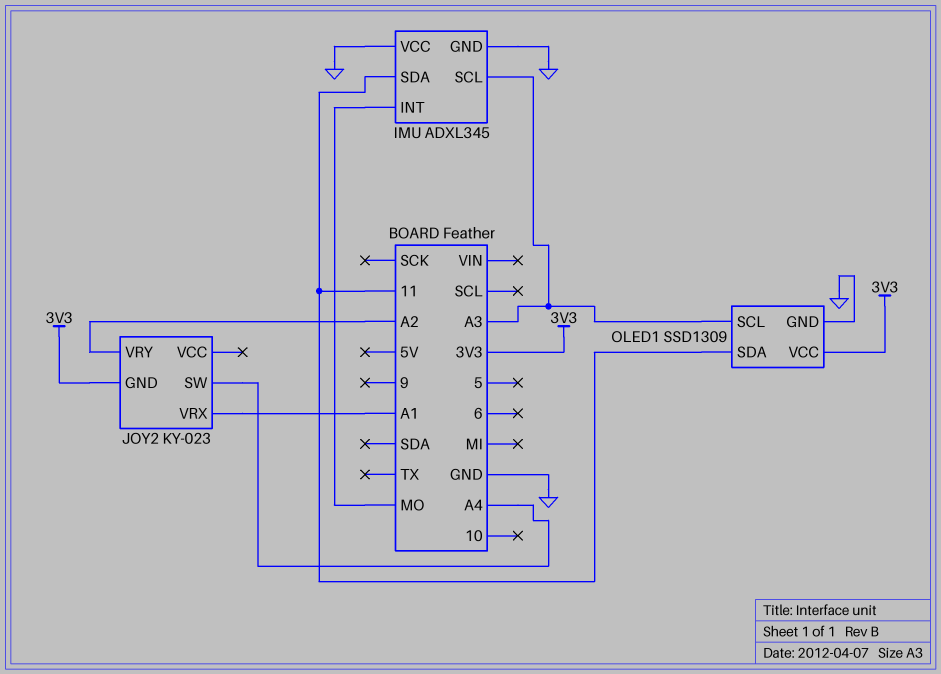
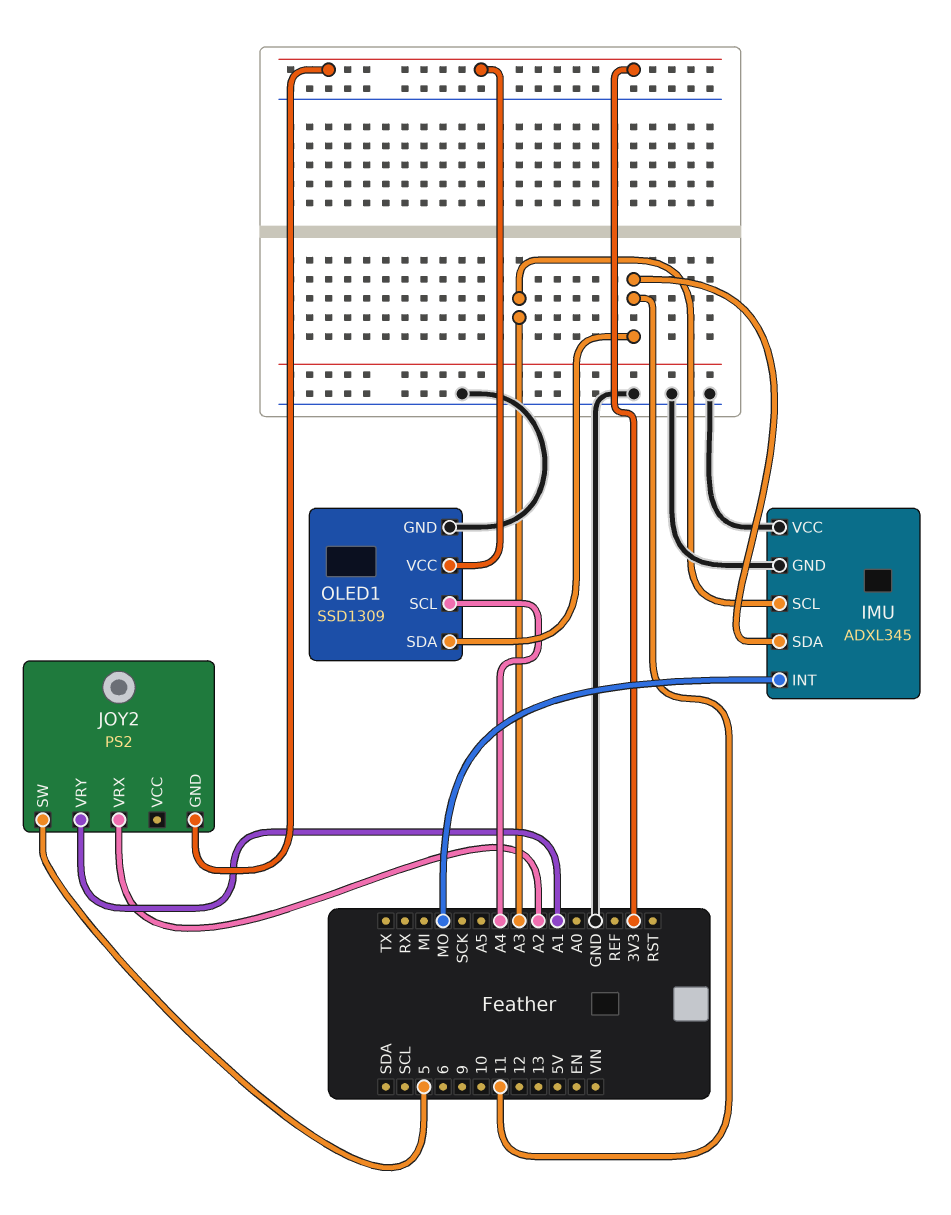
JOY2: KY-023 -> PS2
JOY2 pin SW: A4 -> 5
JOY2 pin VRX: A1 -> A2
JOY2 pin VRY: A2 -> A1
OLED1 pin SCL: A3 -> A4

